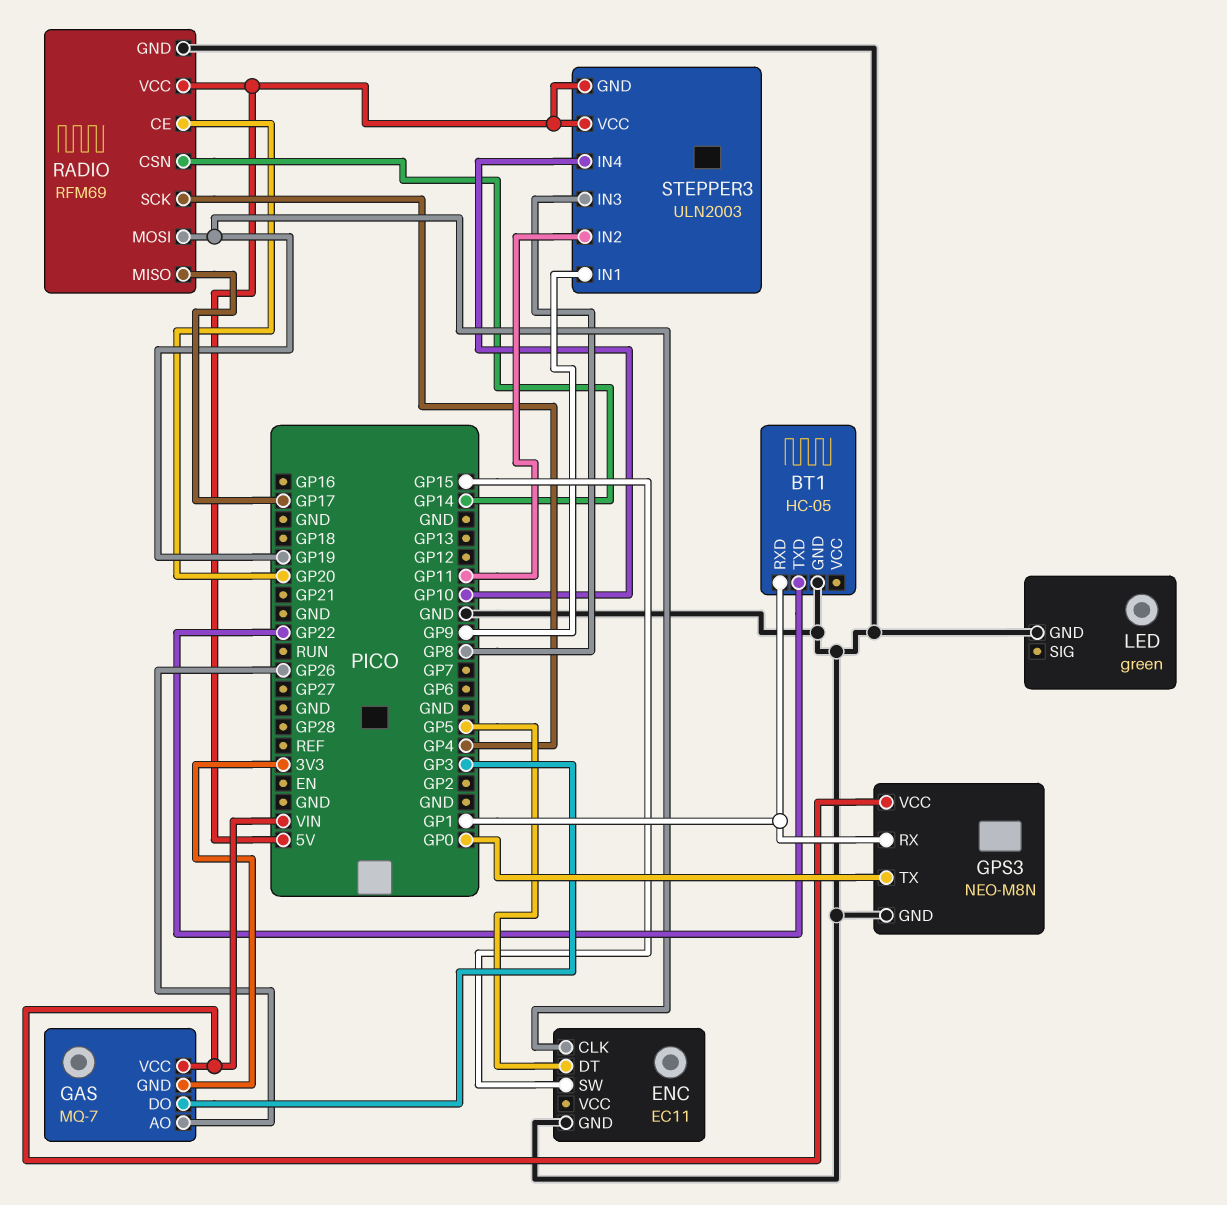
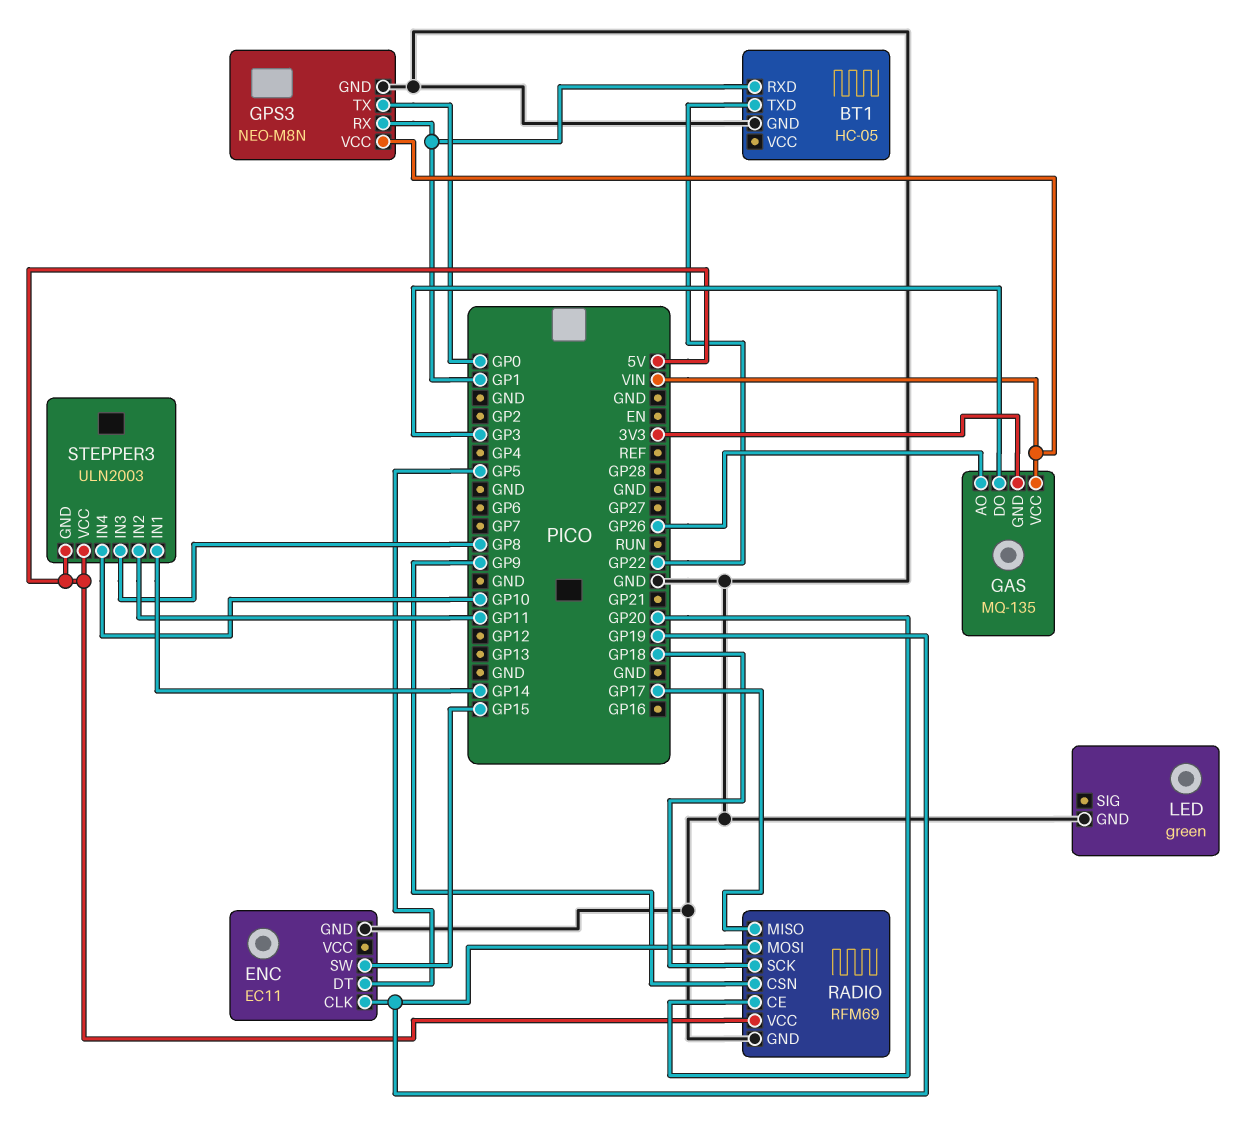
GAS: MQ-7 -> MQ-135
RADIO pin CSN: GP14 -> GP9
RADIO pin SCK: GP4 -> GP18
STEPPER3 pin IN1: GP9 -> GP14

